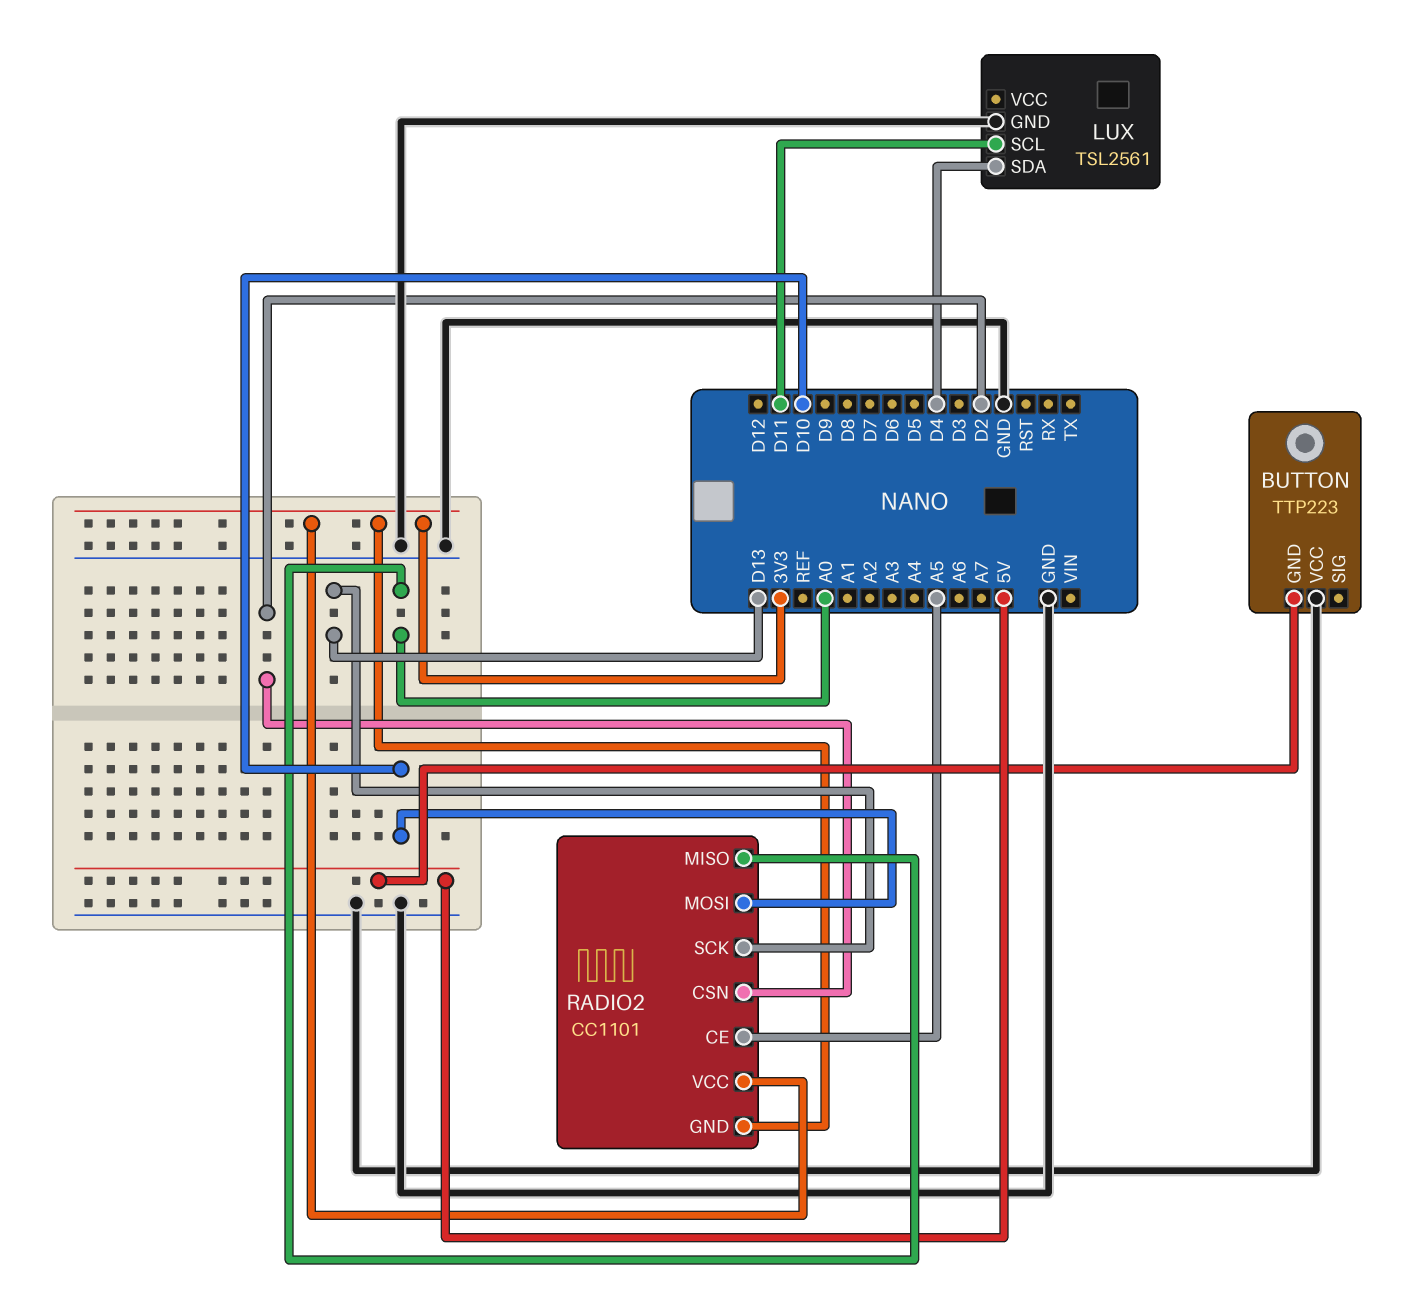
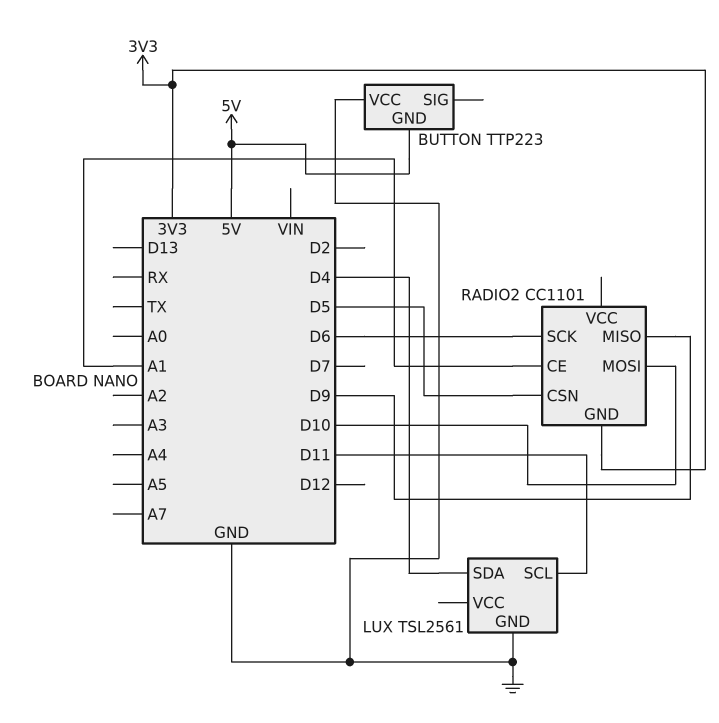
RADIO2 pin CE: A5 -> A1
RADIO2 pin CSN: D2 -> D5
RADIO2 pin MISO: A0 -> D9
RADIO2 pin SCK: D13 -> D6
RADIO2 pin VCC: 3V3 -> none

